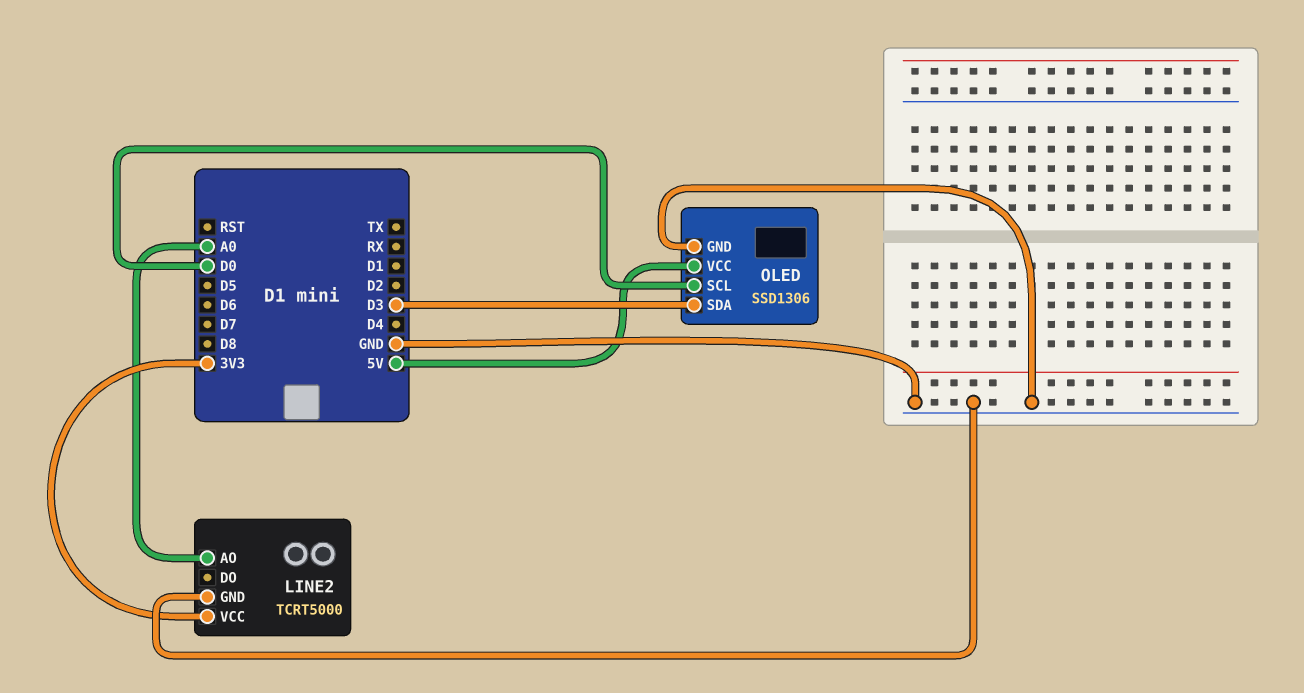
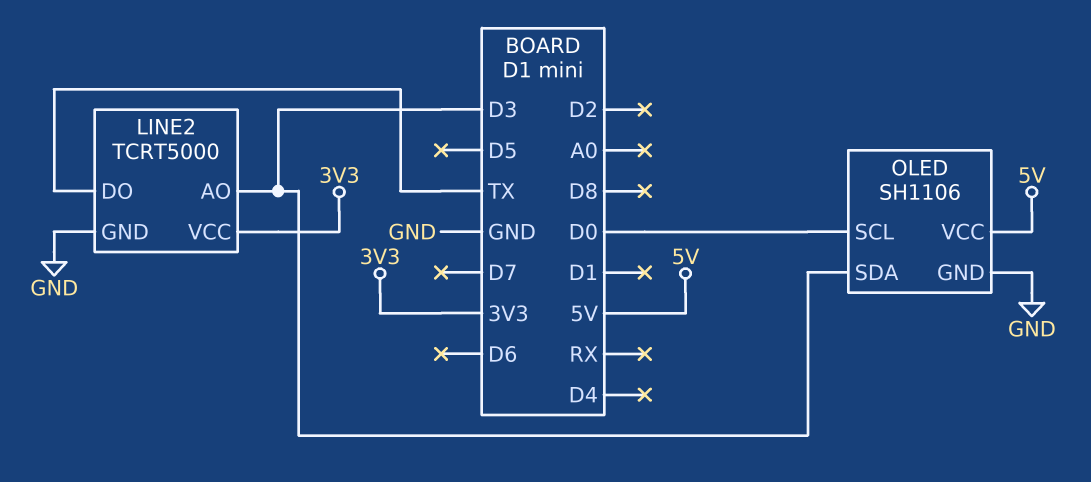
LINE2 pin AO: A0 -> D3
LINE2 pin DO: none -> TX
OLED: SSD1306 -> SH1106

